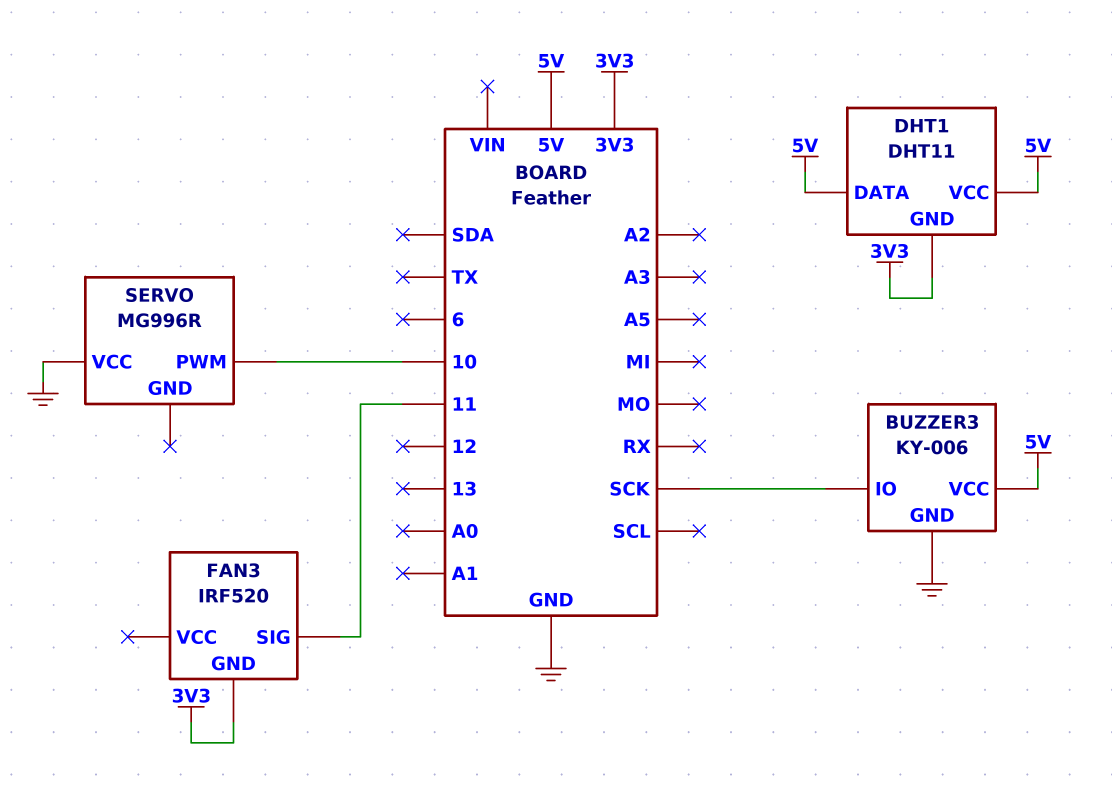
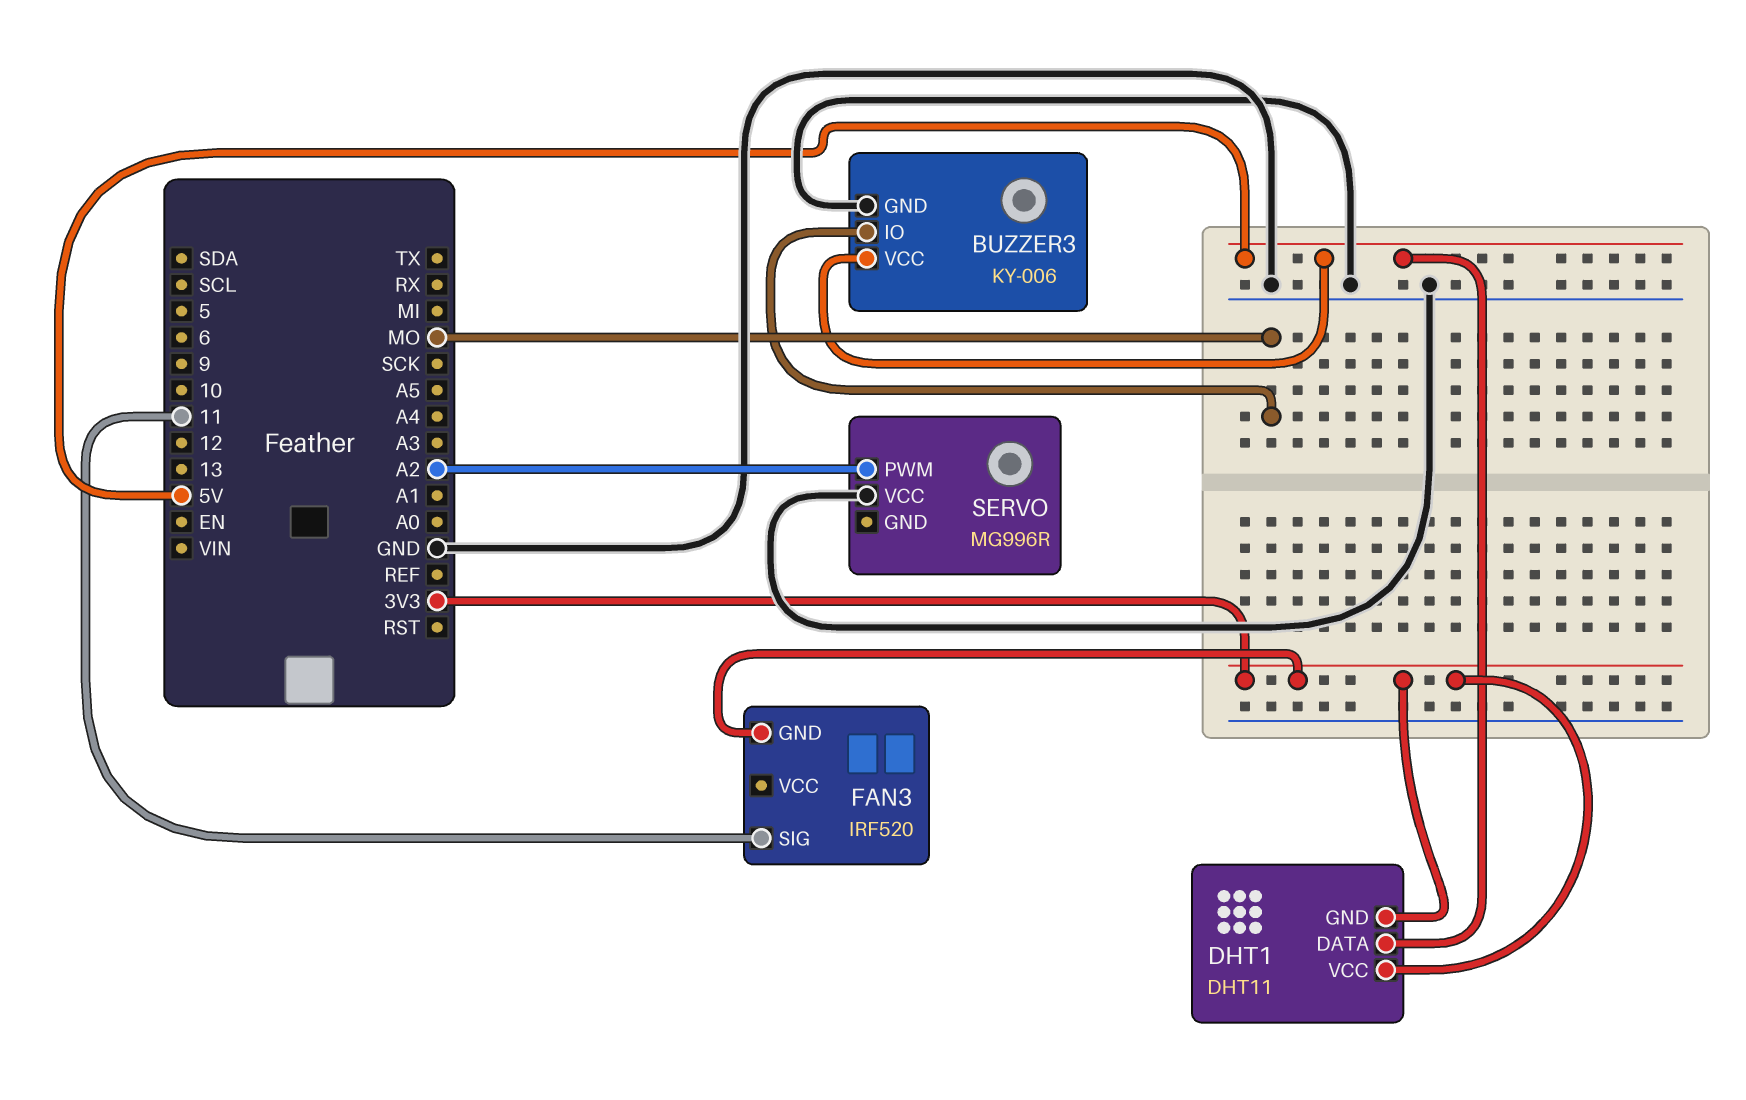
BUZZER3 pin IO: SCK -> MO
DHT1 pin VCC: 5V -> 3V3
SERVO pin PWM: 10 -> A2

